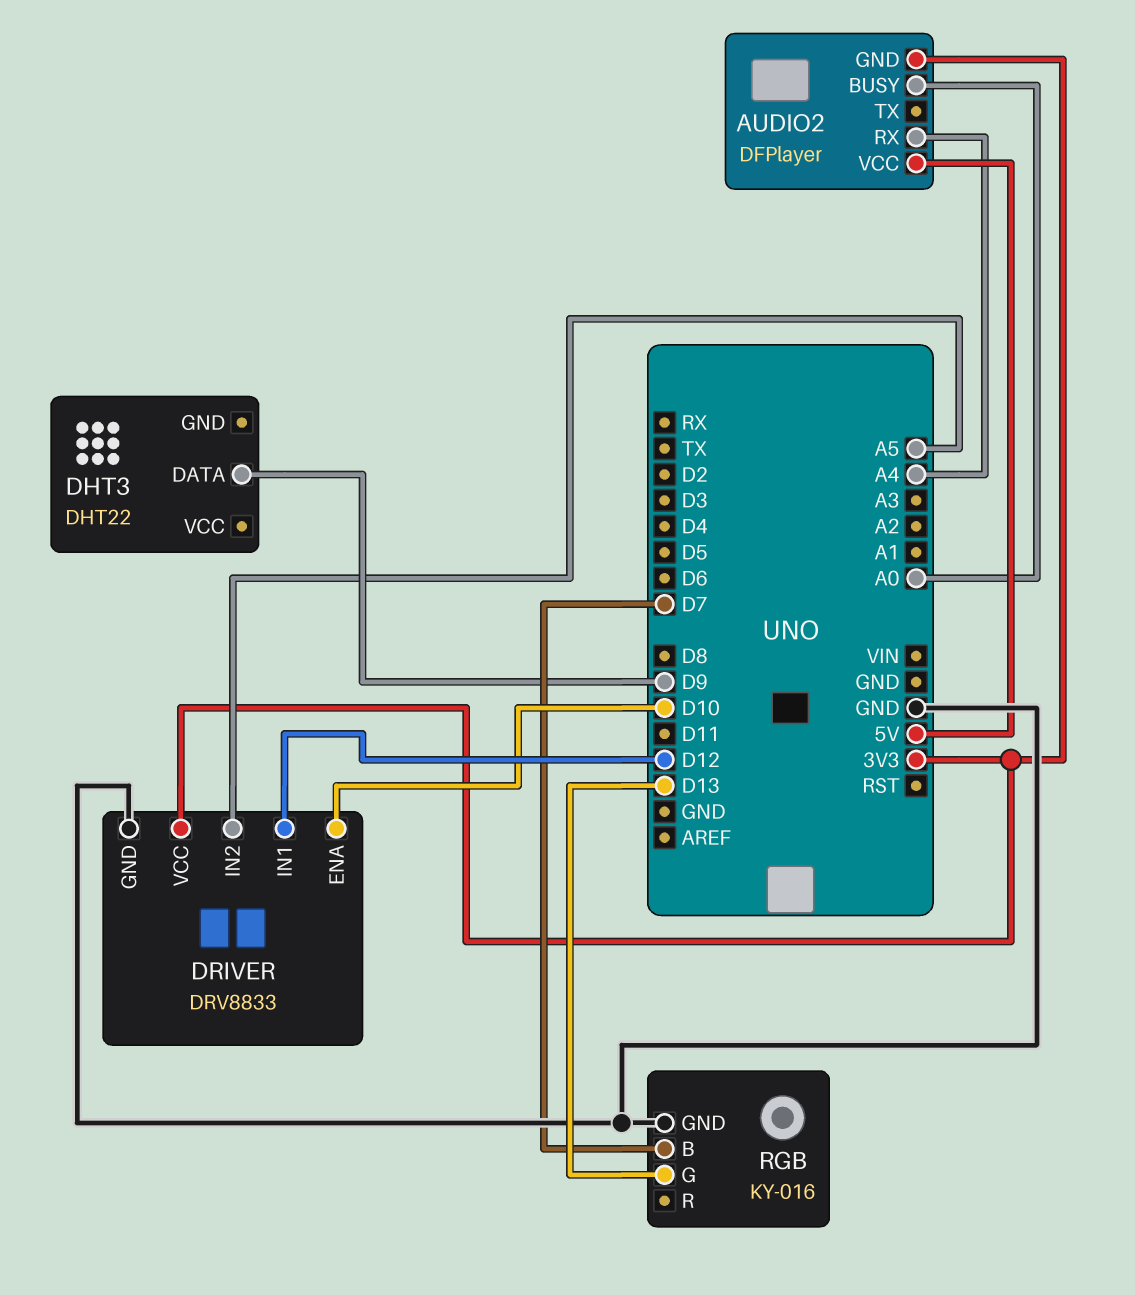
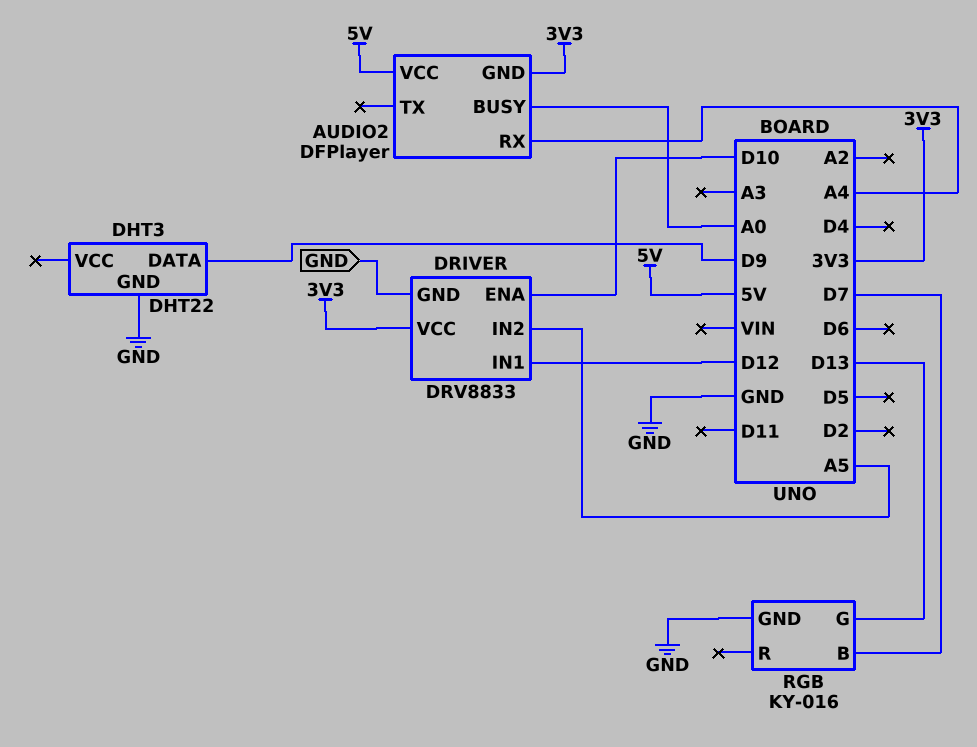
DHT3 pin GND: none -> GND

